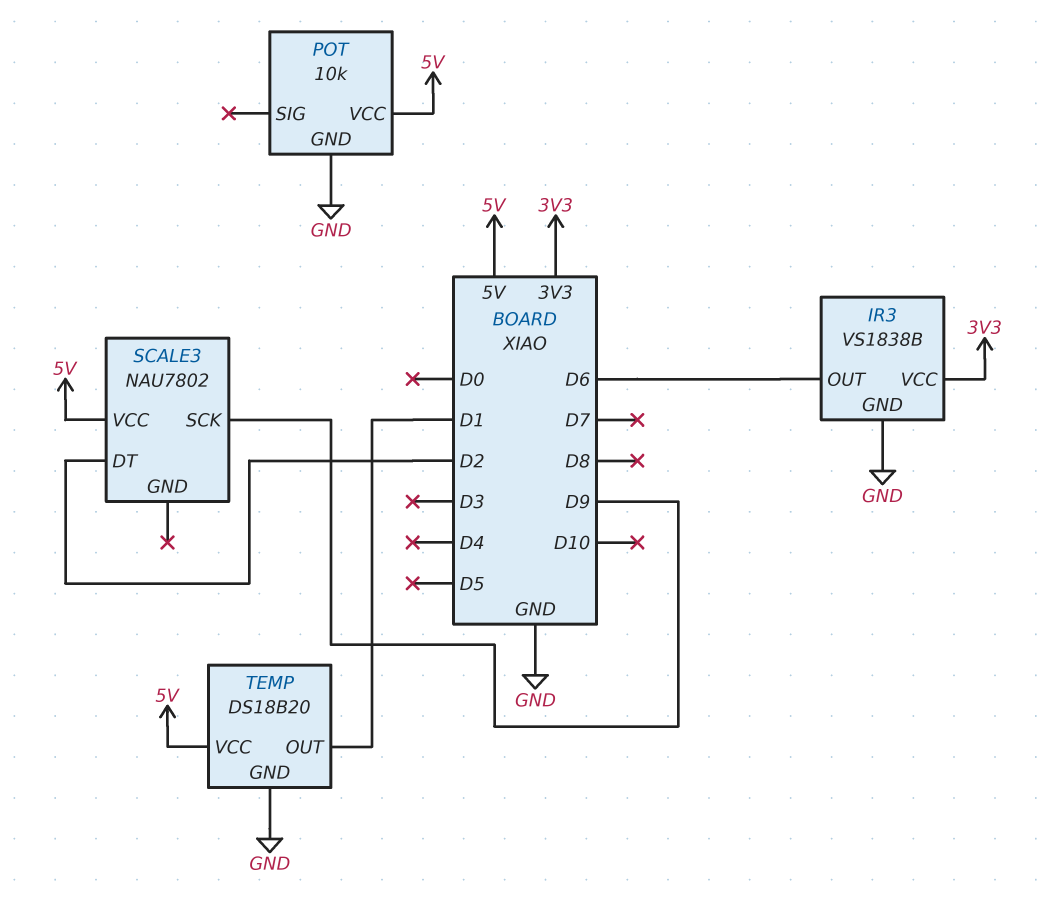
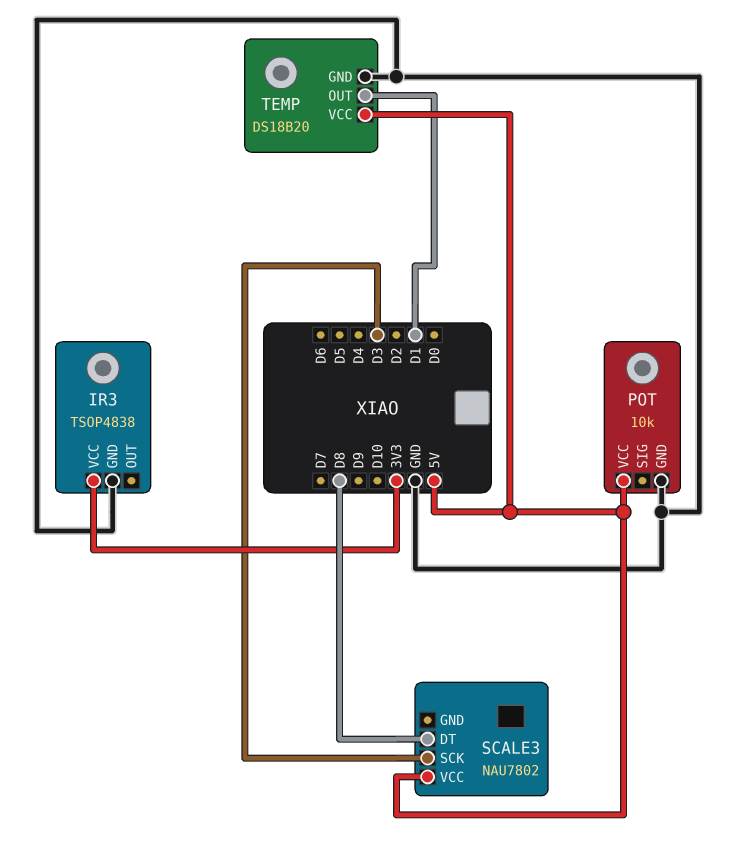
IR3: VS1838B -> TSOP4838
IR3 pin OUT: D6 -> none
SCALE3 pin DT: D2 -> D8
SCALE3 pin SCK: D9 -> D3

